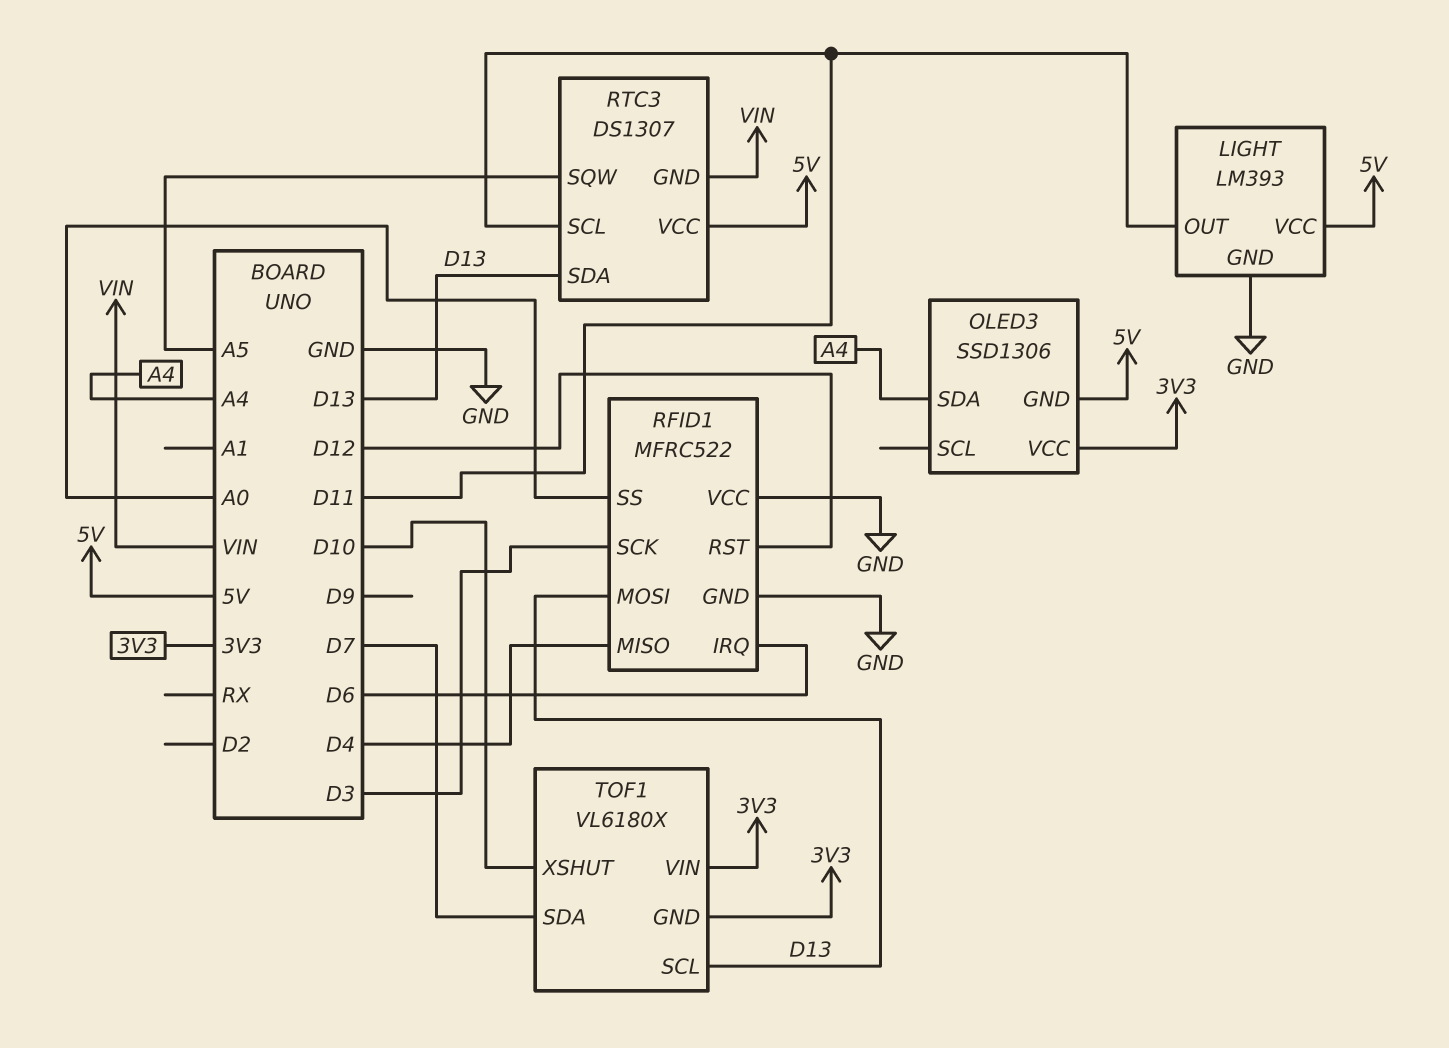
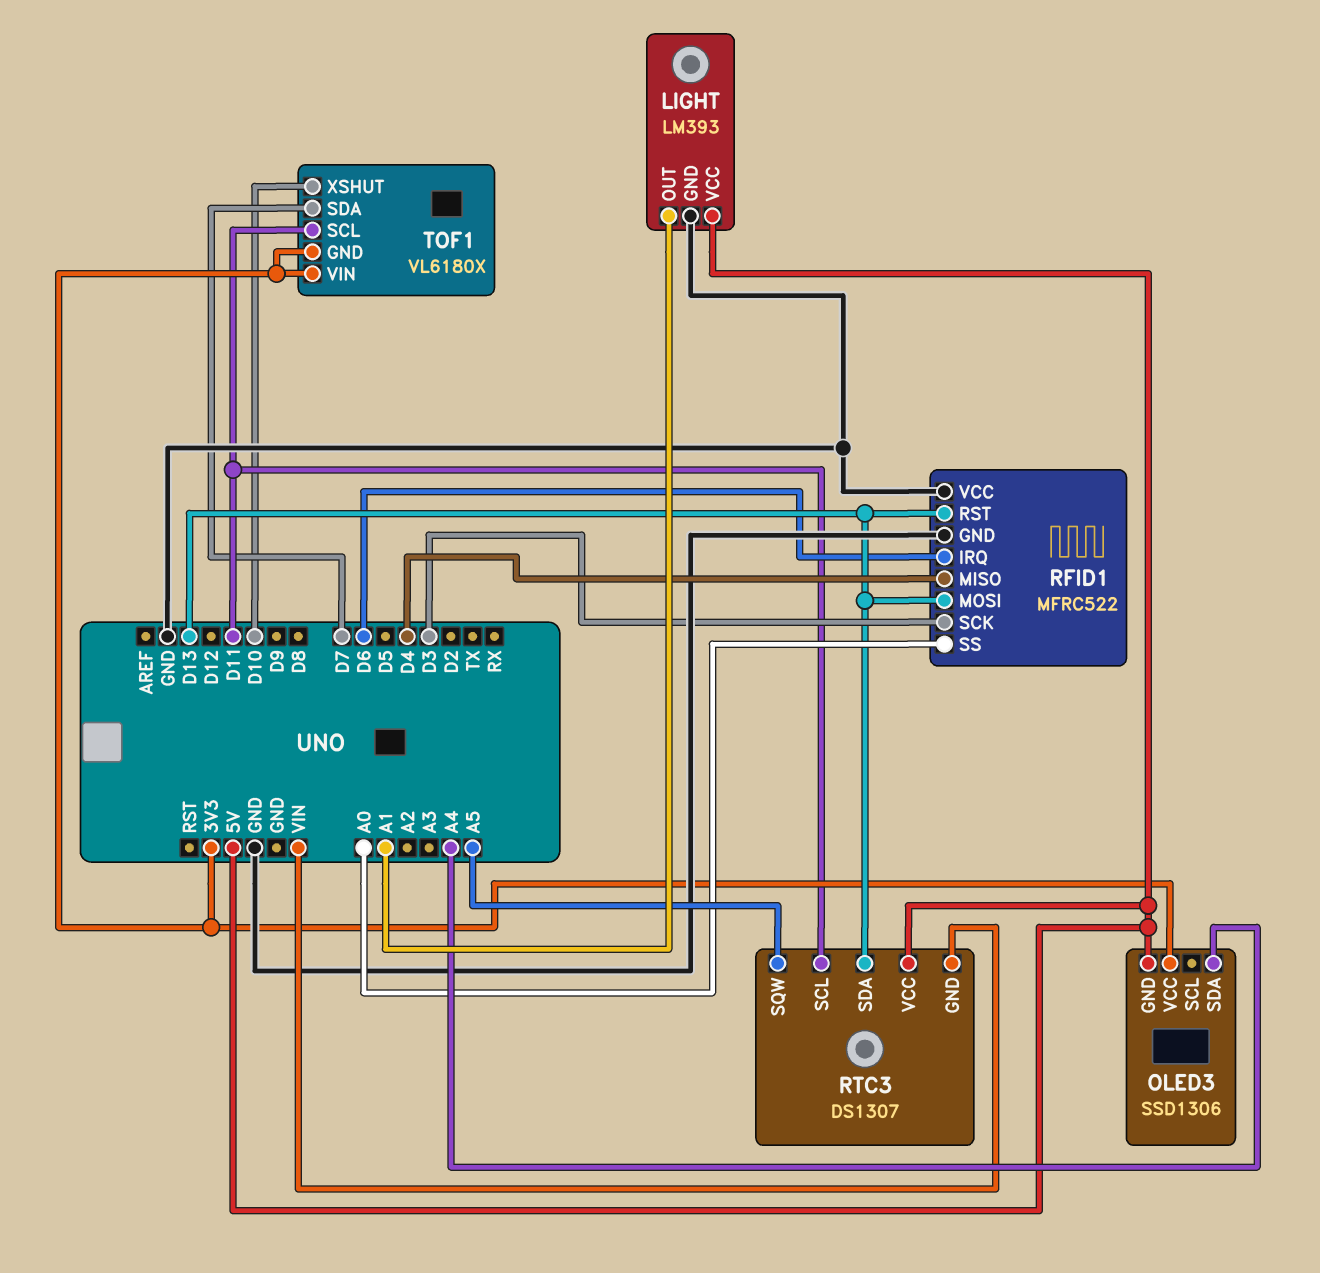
LIGHT pin OUT: D11 -> A1
RFID1 pin RST: D12 -> D13
TOF1 pin SCL: D13 -> D11

